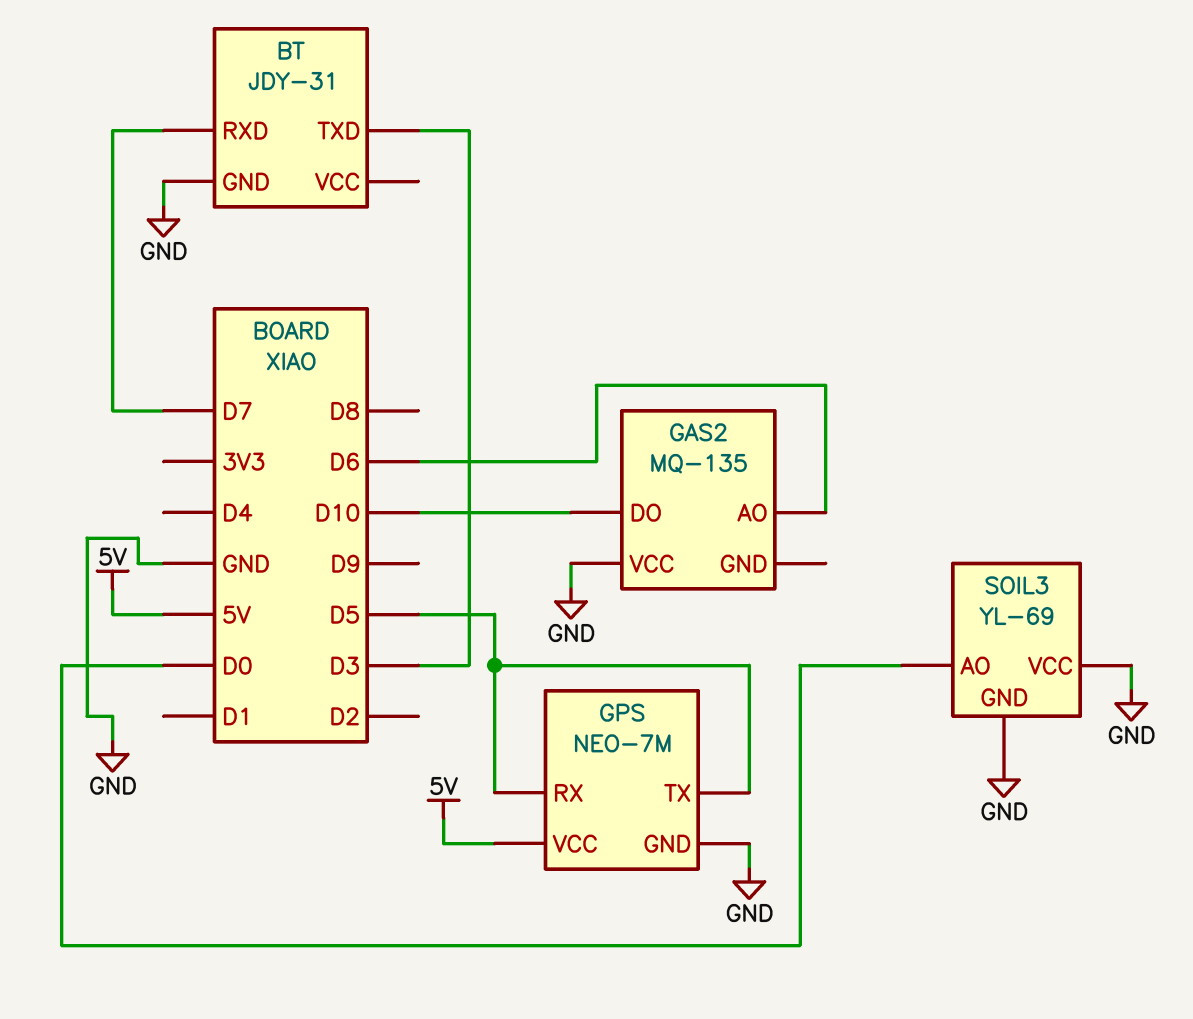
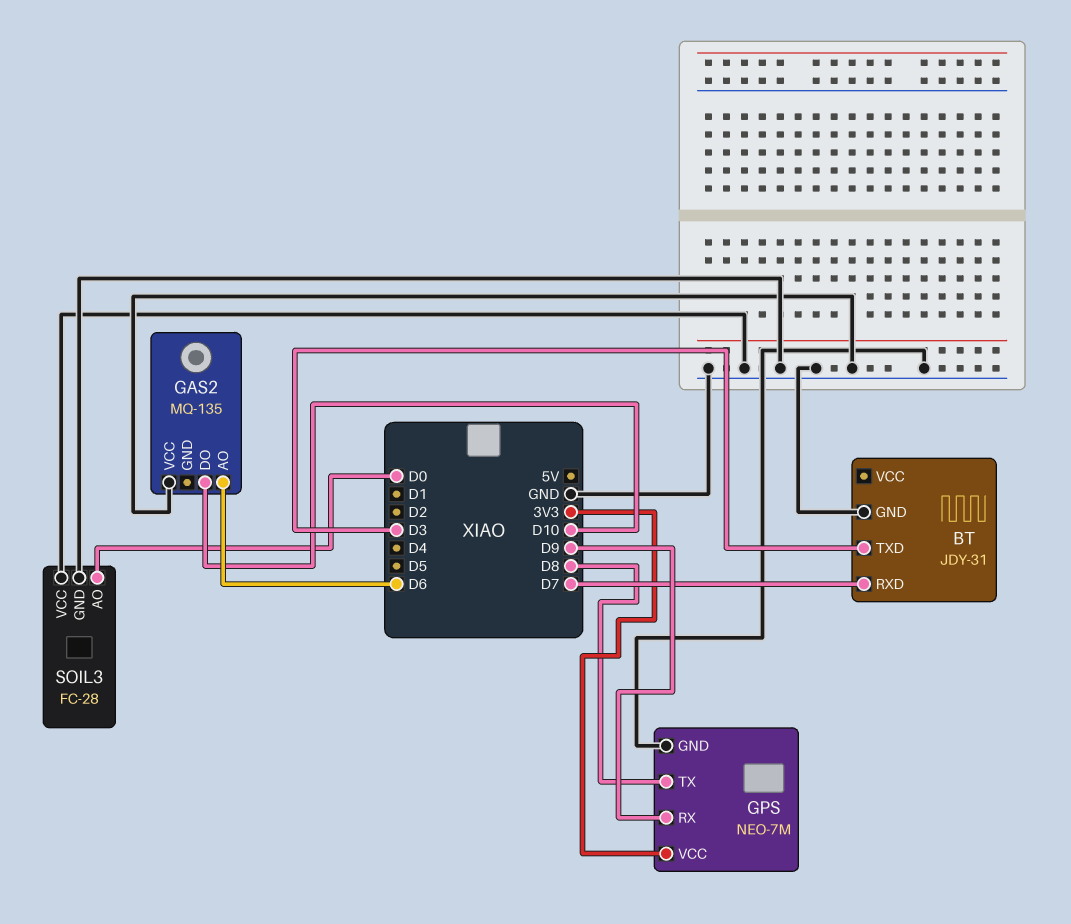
GPS pin RX: D5 -> D9
GPS pin TX: D5 -> D8
GPS pin VCC: 5V -> 3V3
SOIL3: YL-69 -> FC-28

